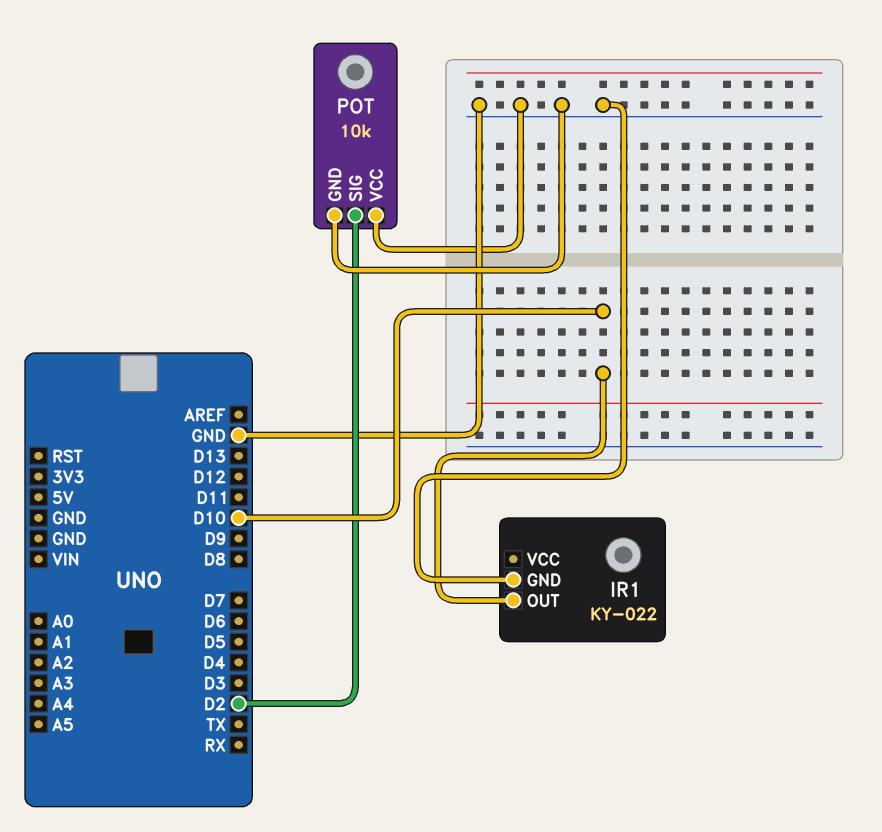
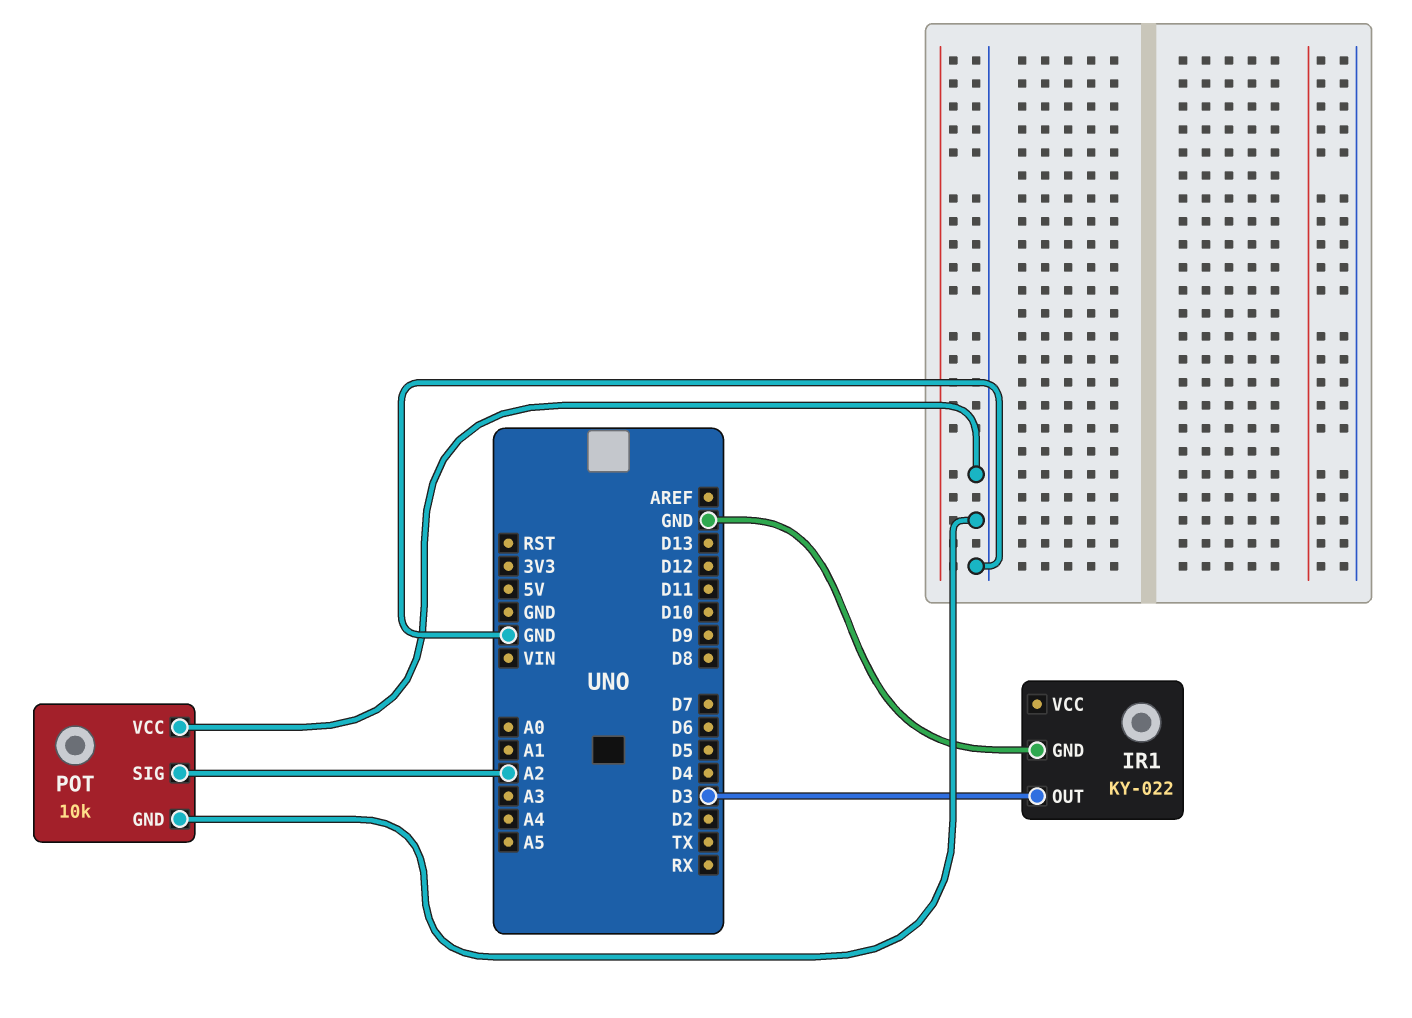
IR1 pin OUT: D10 -> D3
POT pin SIG: D2 -> A2

